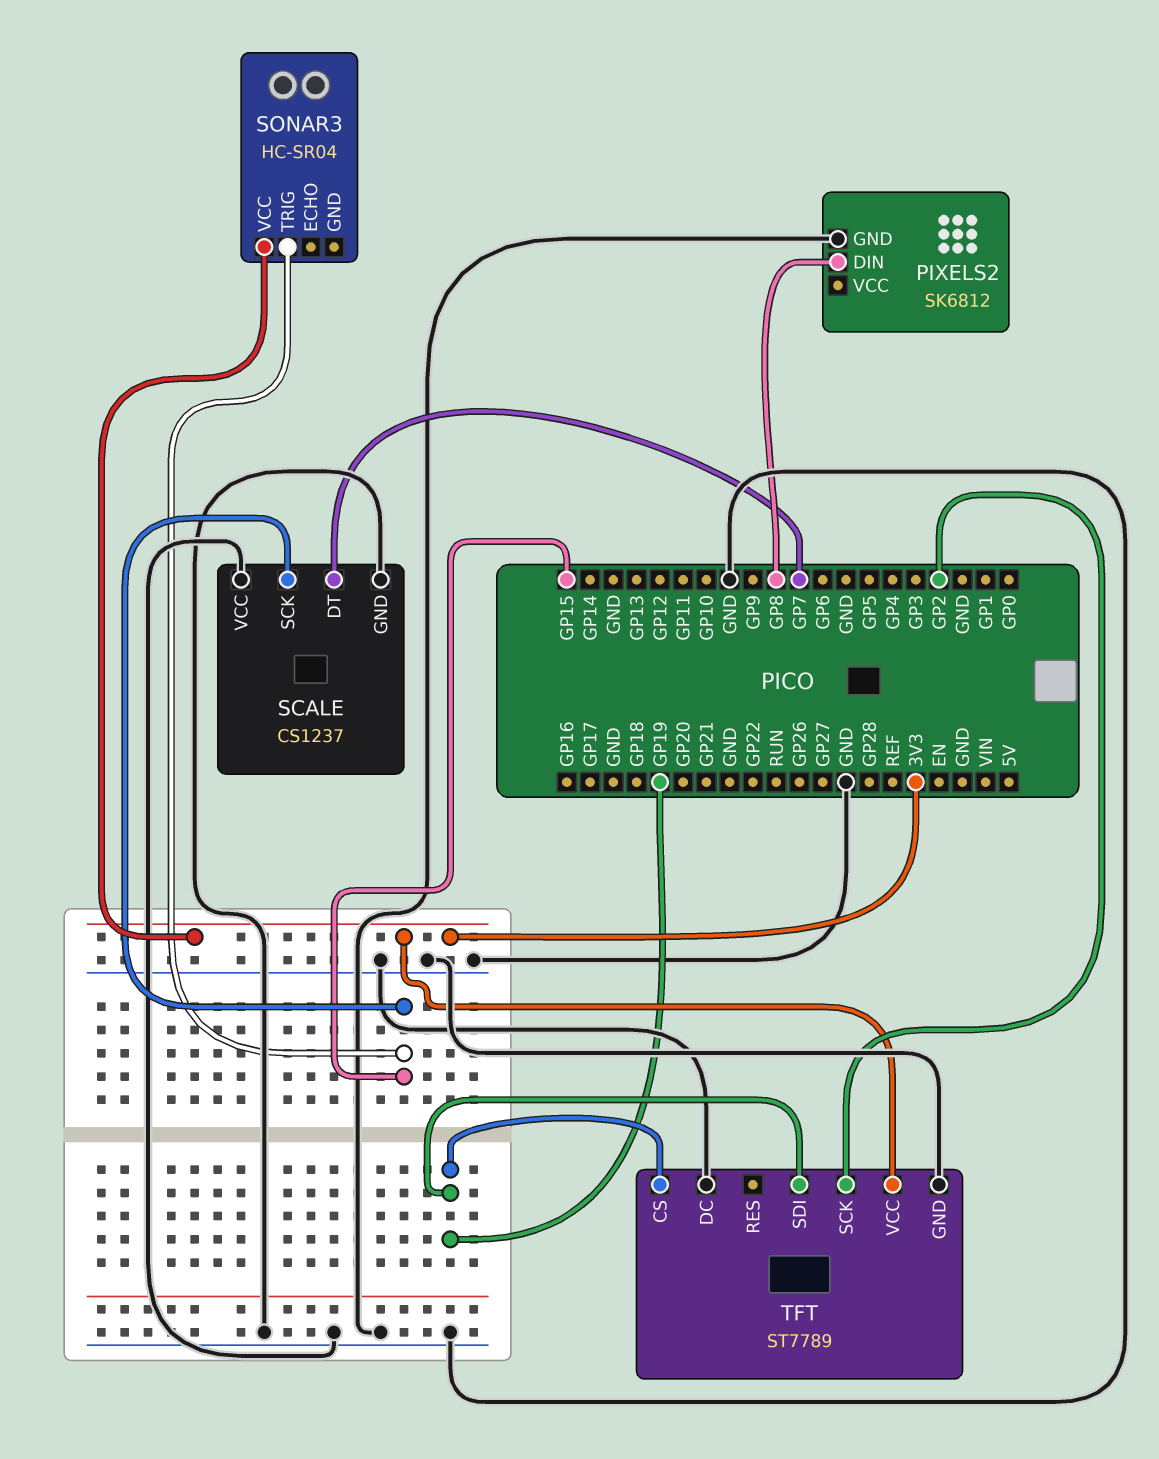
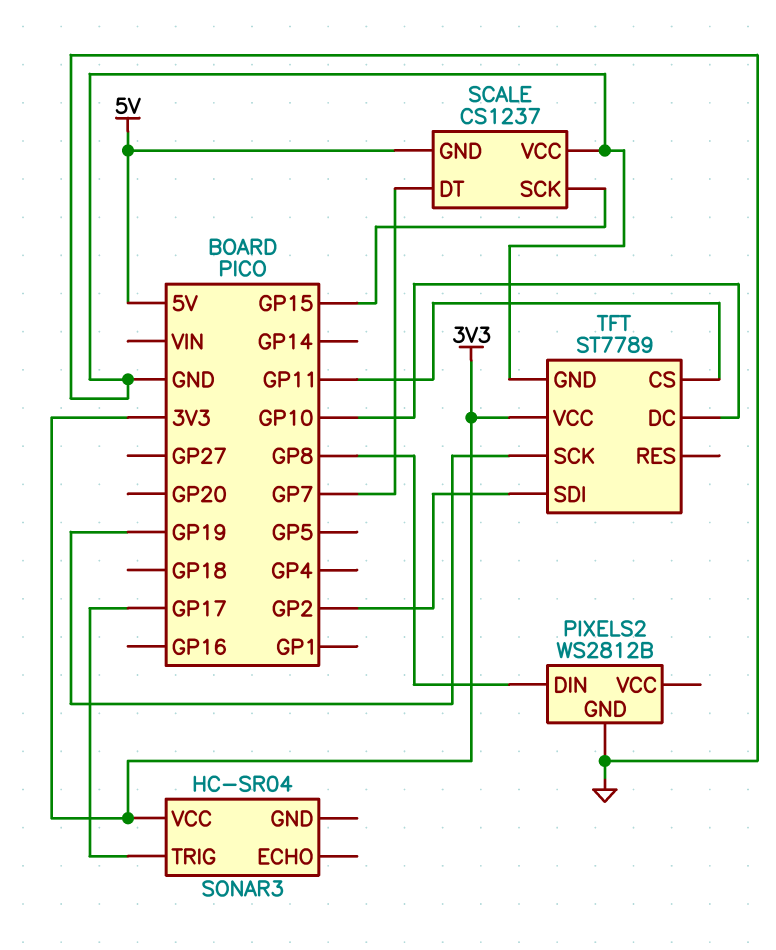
PIXELS2: SK6812 -> WS2812B
SCALE pin GND: GND -> 5V
SONAR3 pin TRIG: GP15 -> GP17
TFT pin CS: GP19 -> GP11
TFT pin DC: GND -> GP10
TFT pin SCK: GP2 -> GP19
TFT pin SDI: GP19 -> GP2

